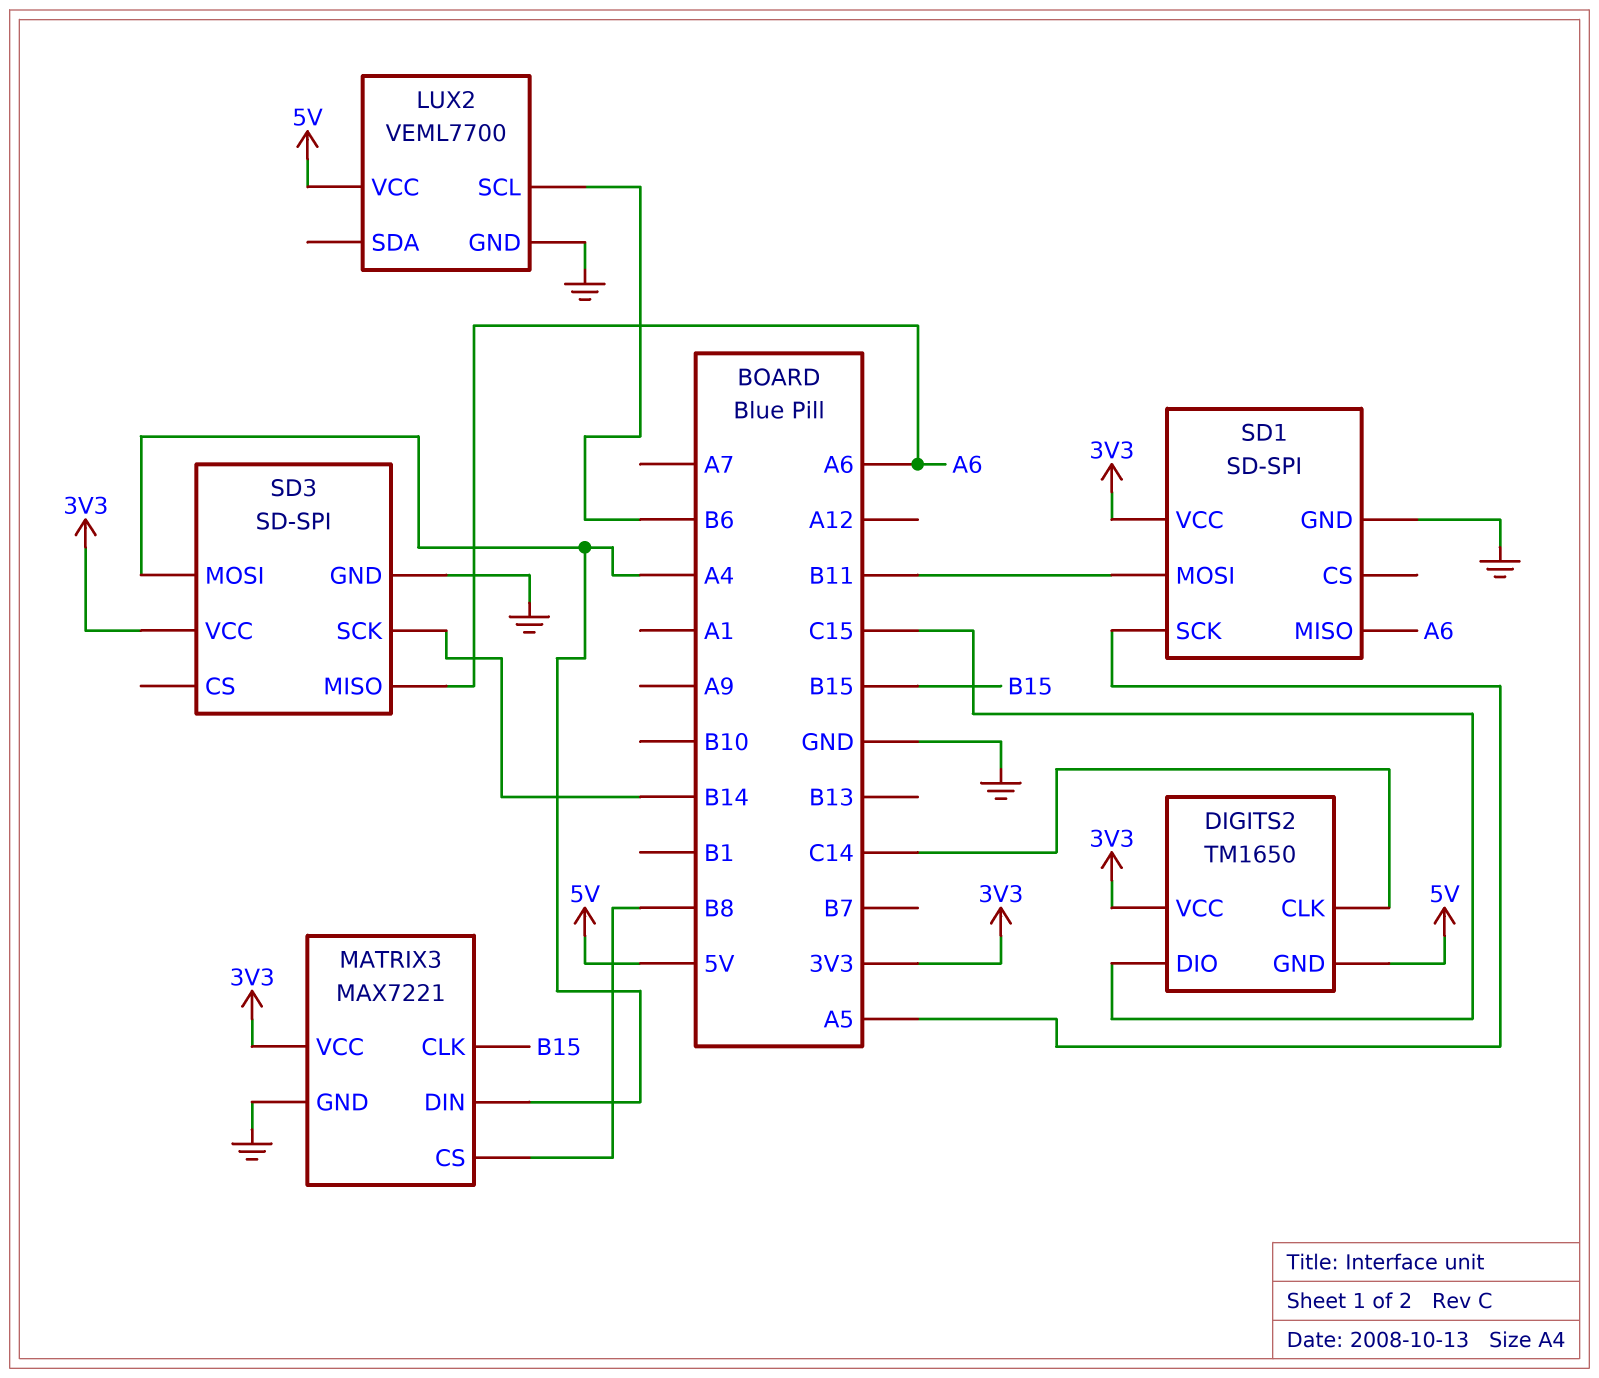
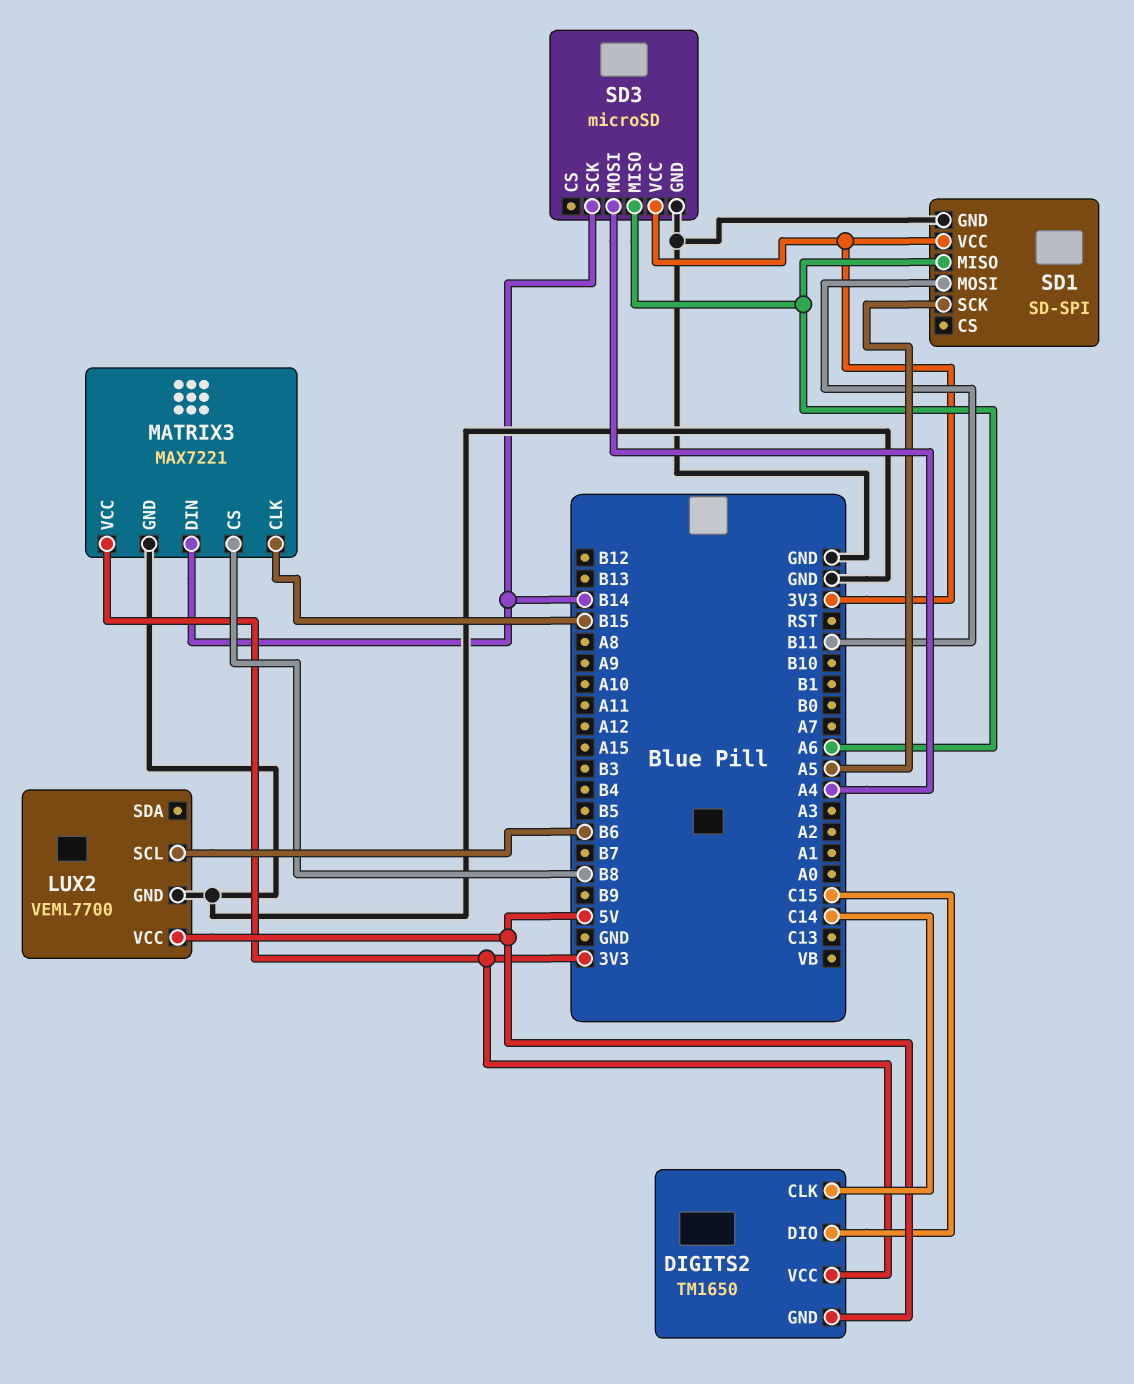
MATRIX3 pin DIN: A4 -> B14
SD3: SD-SPI -> microSD

